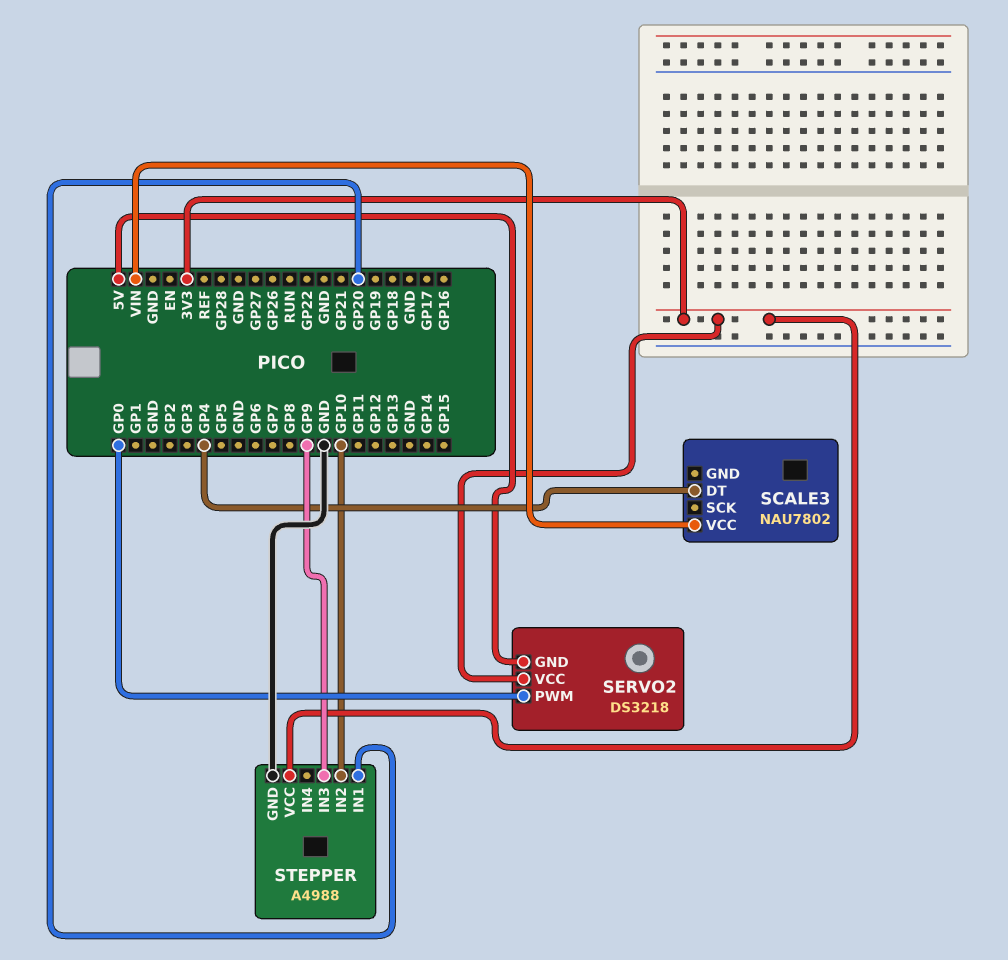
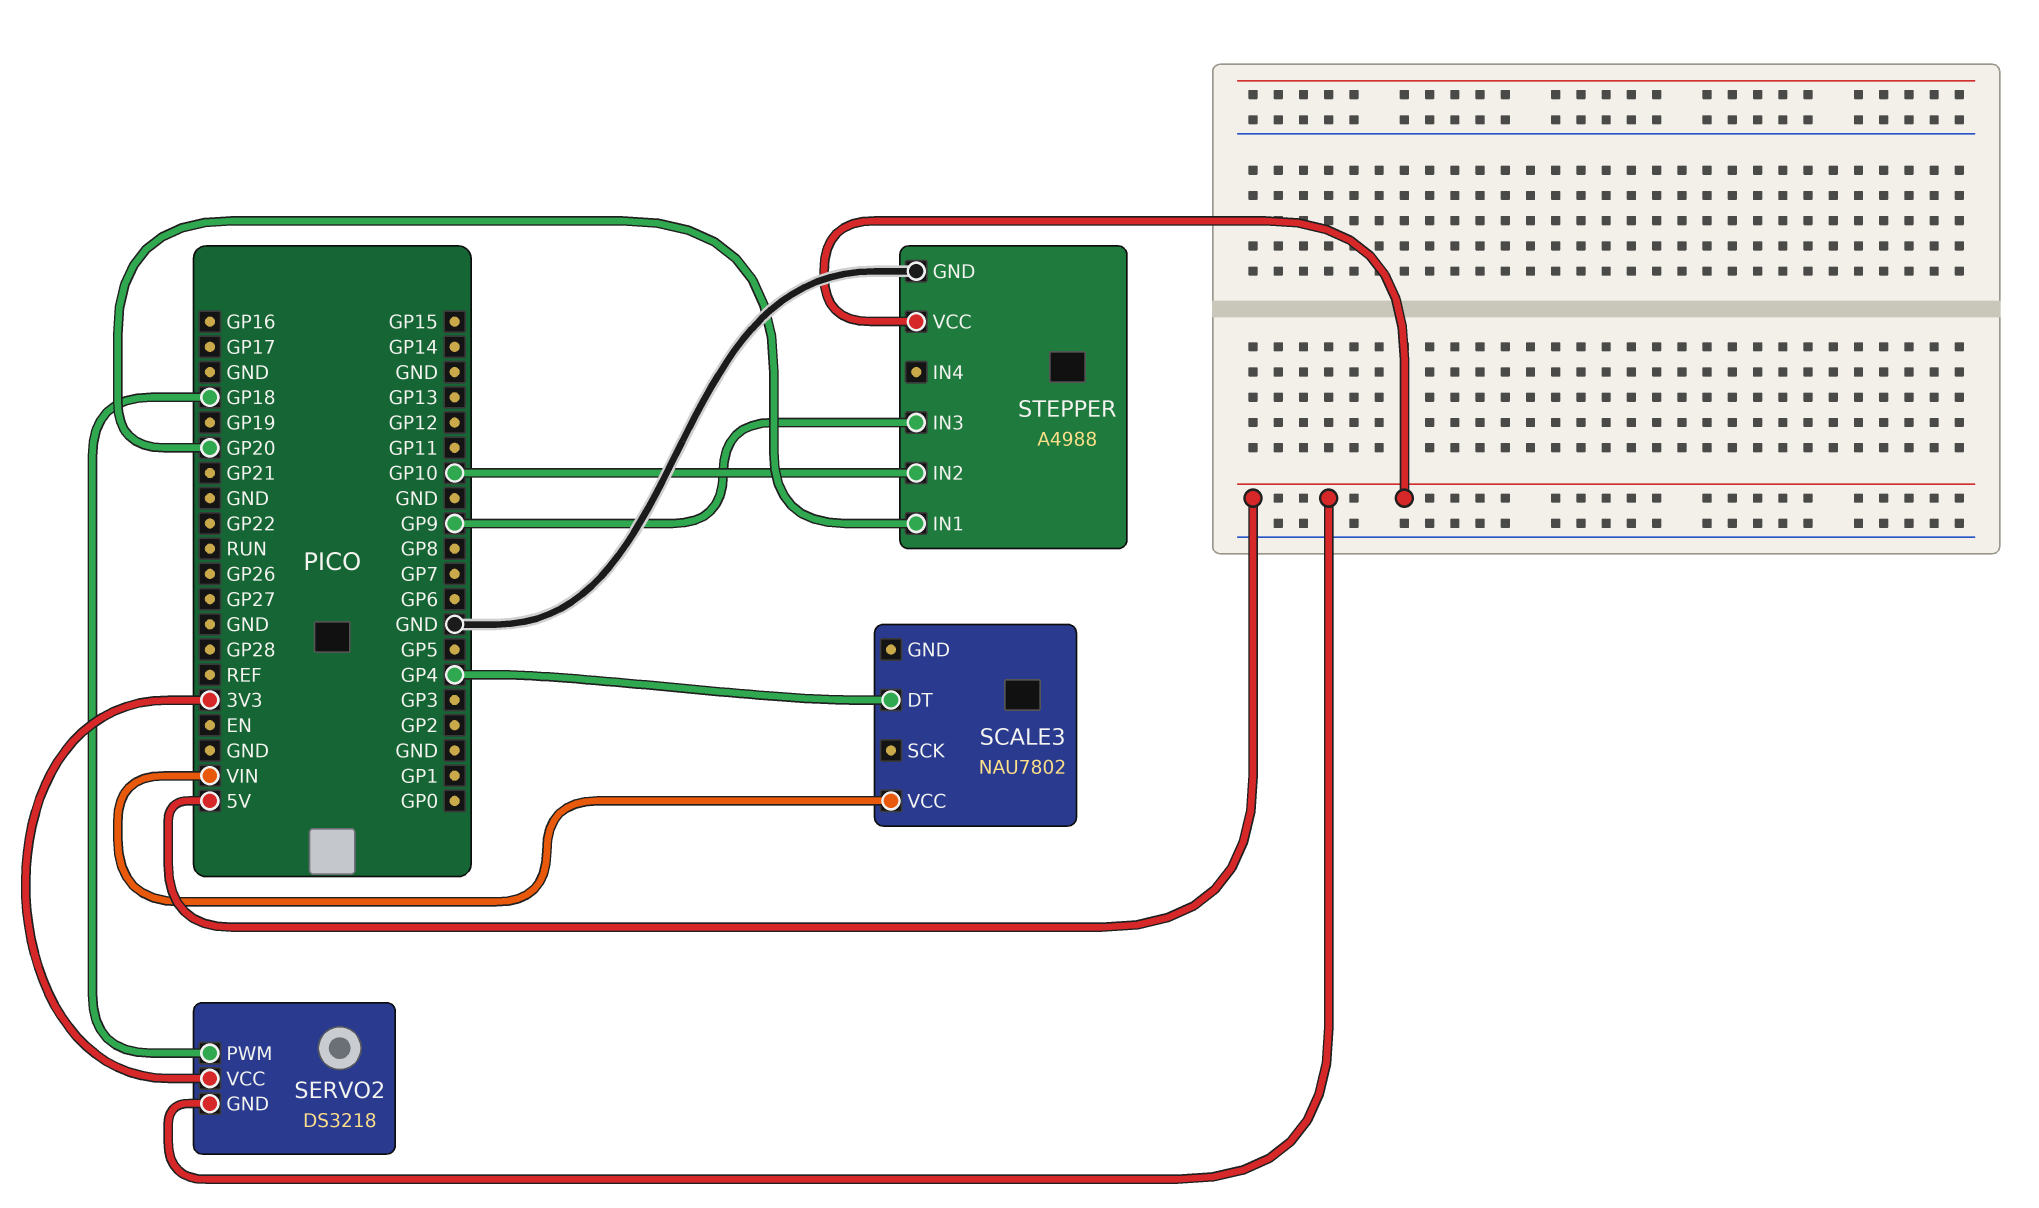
SERVO2 pin PWM: GP0 -> GP18
STEPPER pin VCC: 3V3 -> 5V

